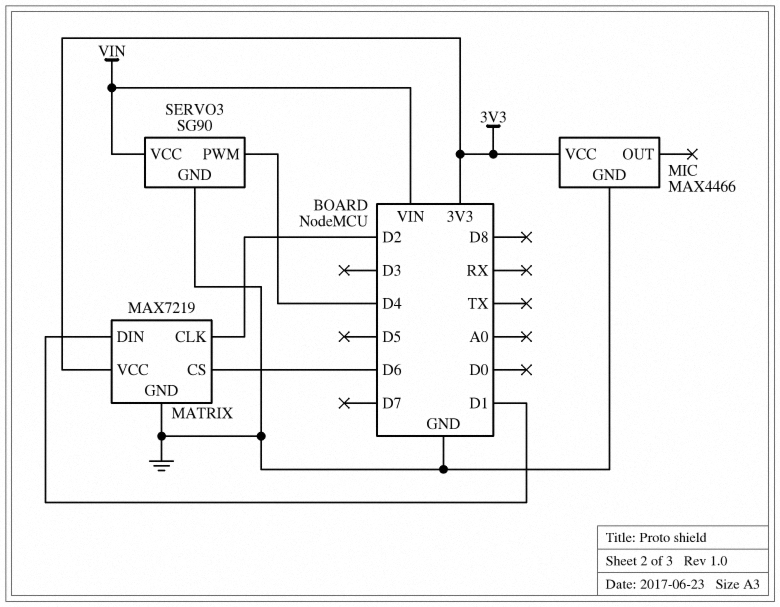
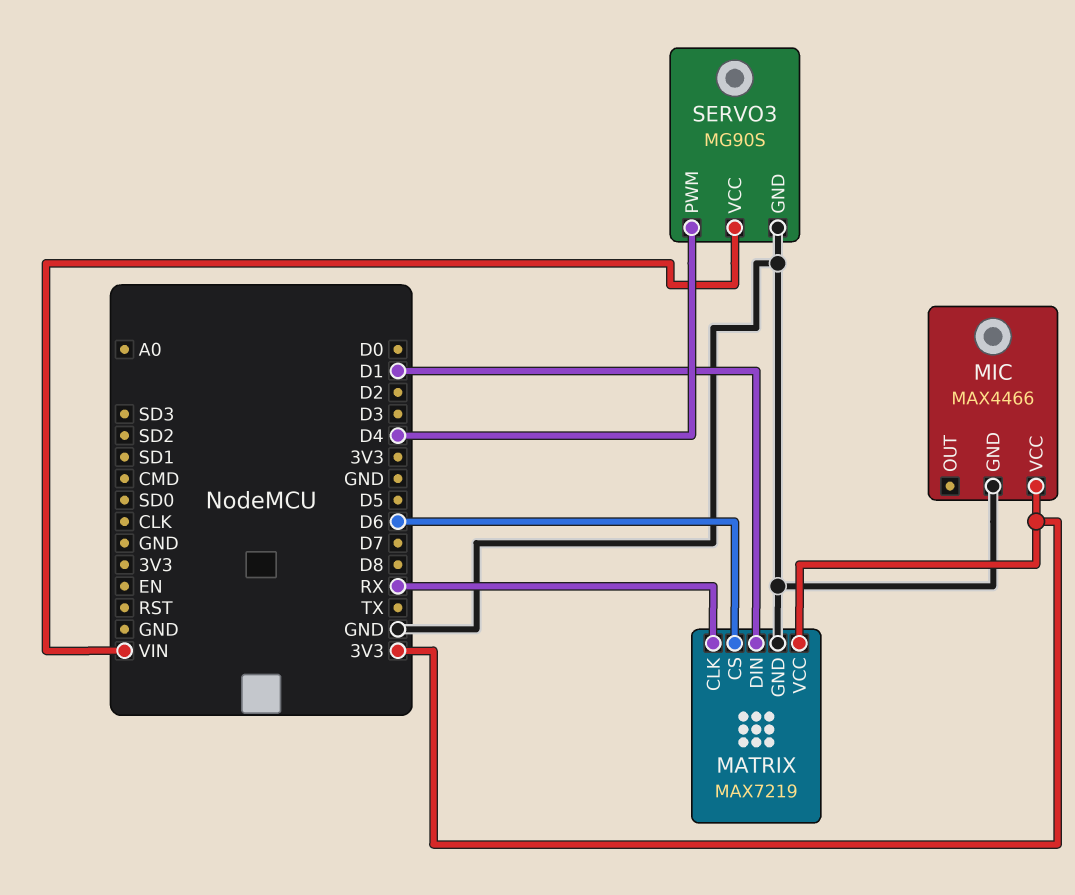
MATRIX pin CLK: D2 -> RX
SERVO3: SG90 -> MG90S

